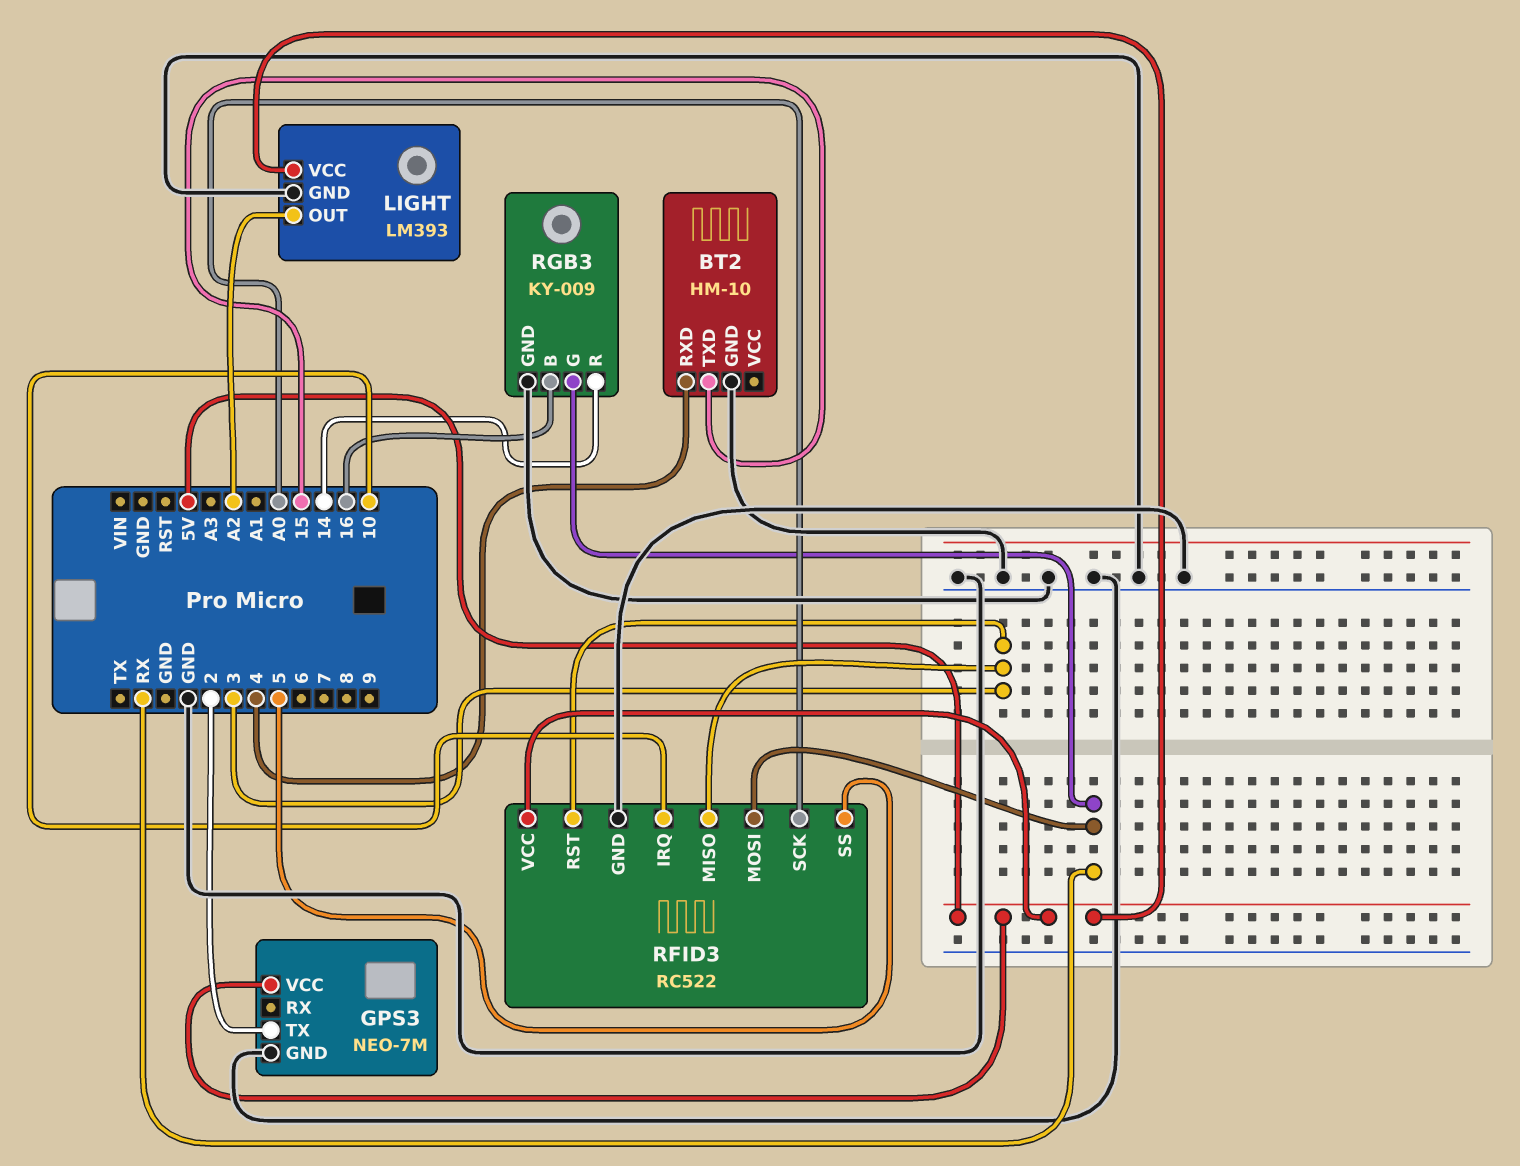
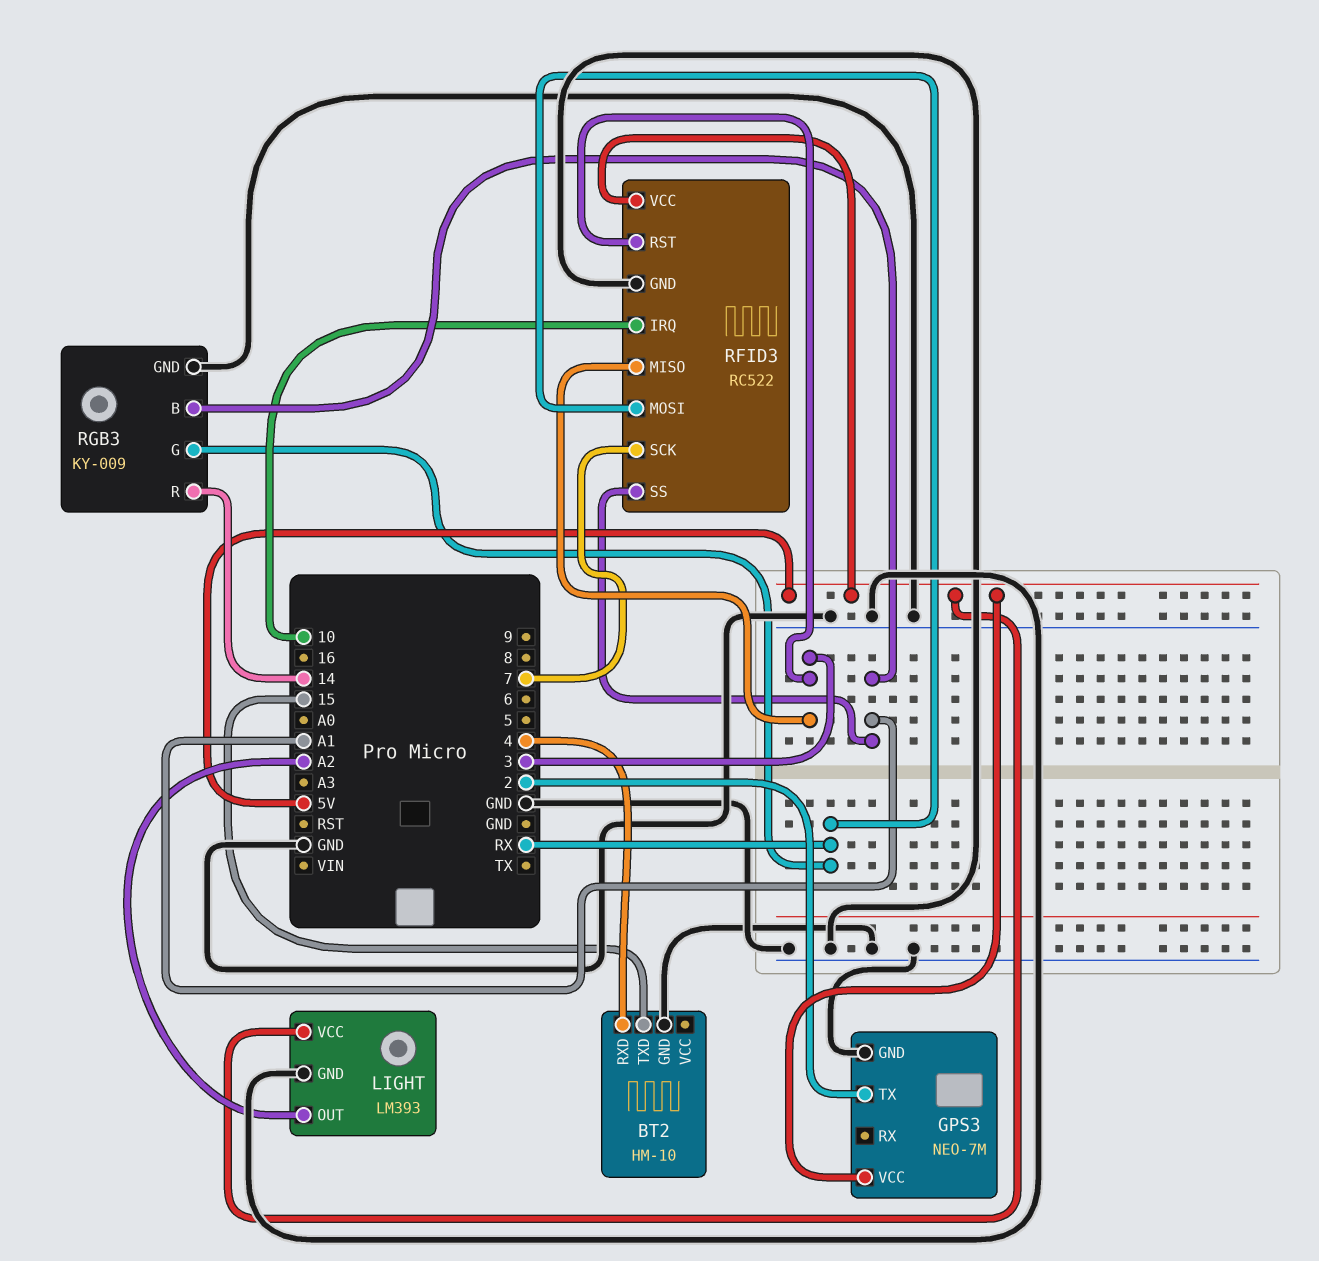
RFID3 pin SCK: A0 -> 7
RFID3 pin SS: 5 -> A1
RGB3 pin B: 16 -> A1

